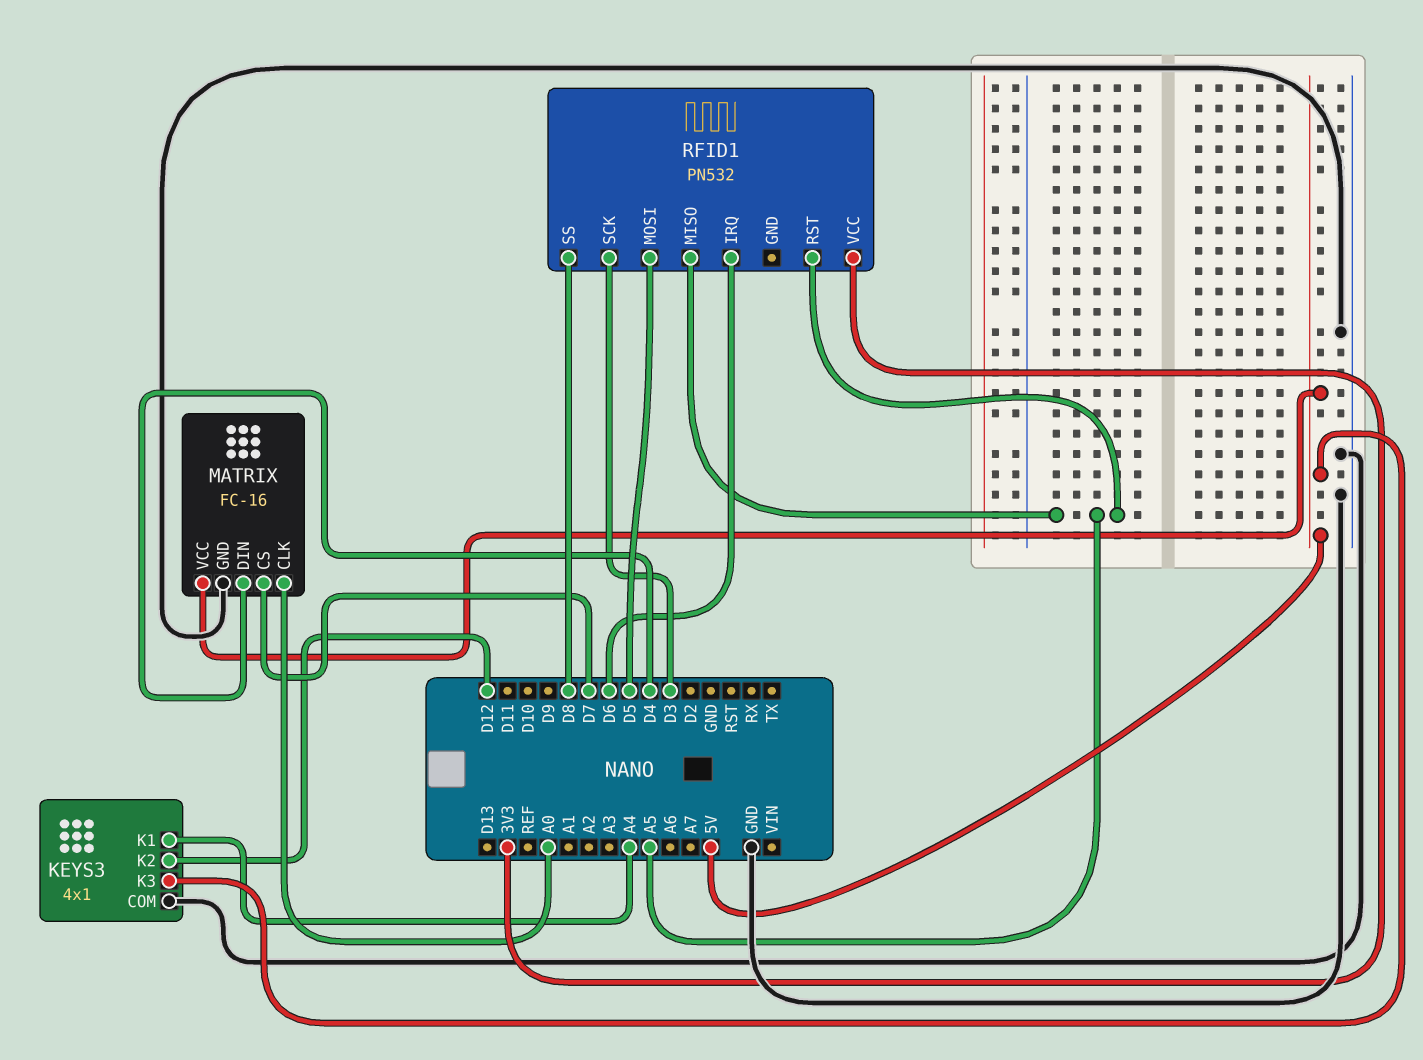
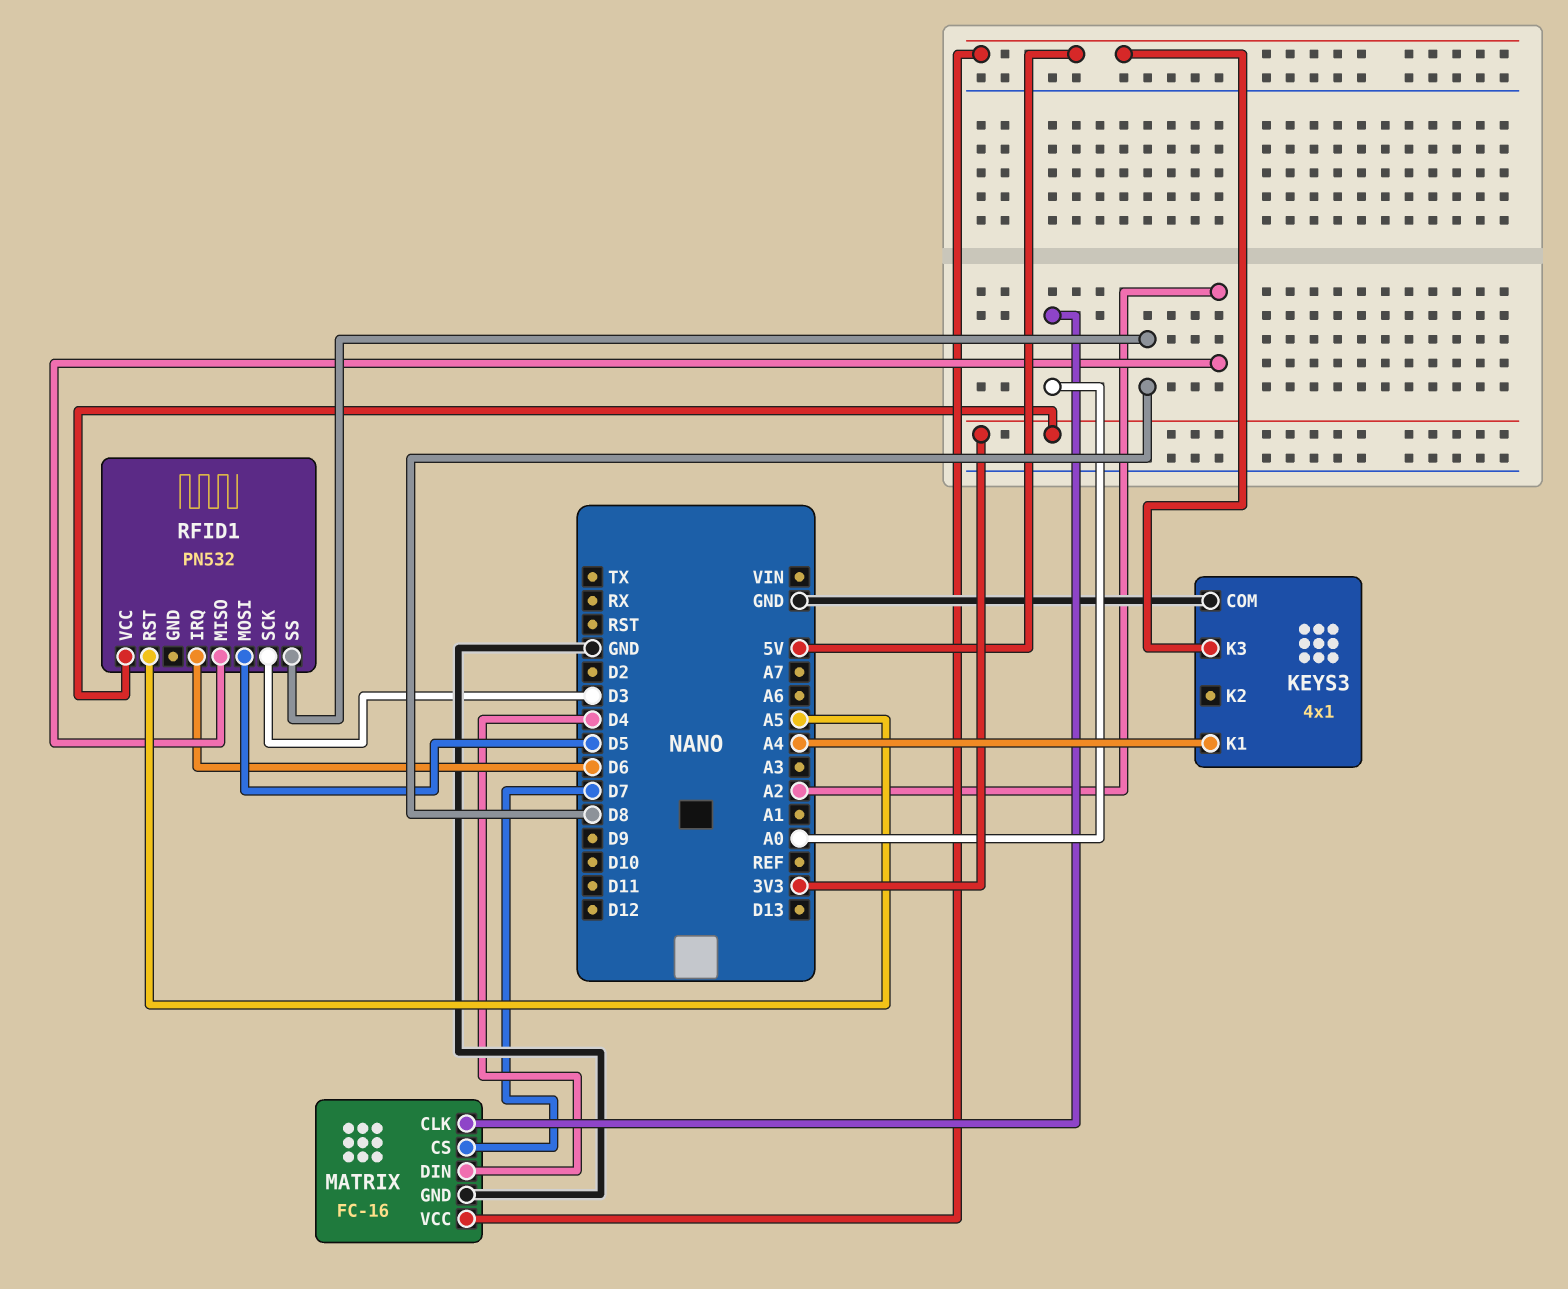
KEYS3 pin K2: D12 -> none
RFID1 pin MISO: A5 -> A2

